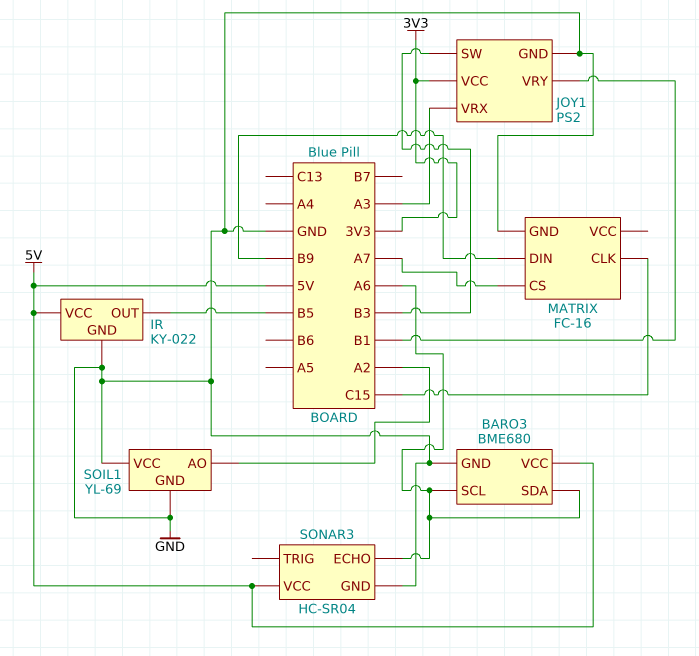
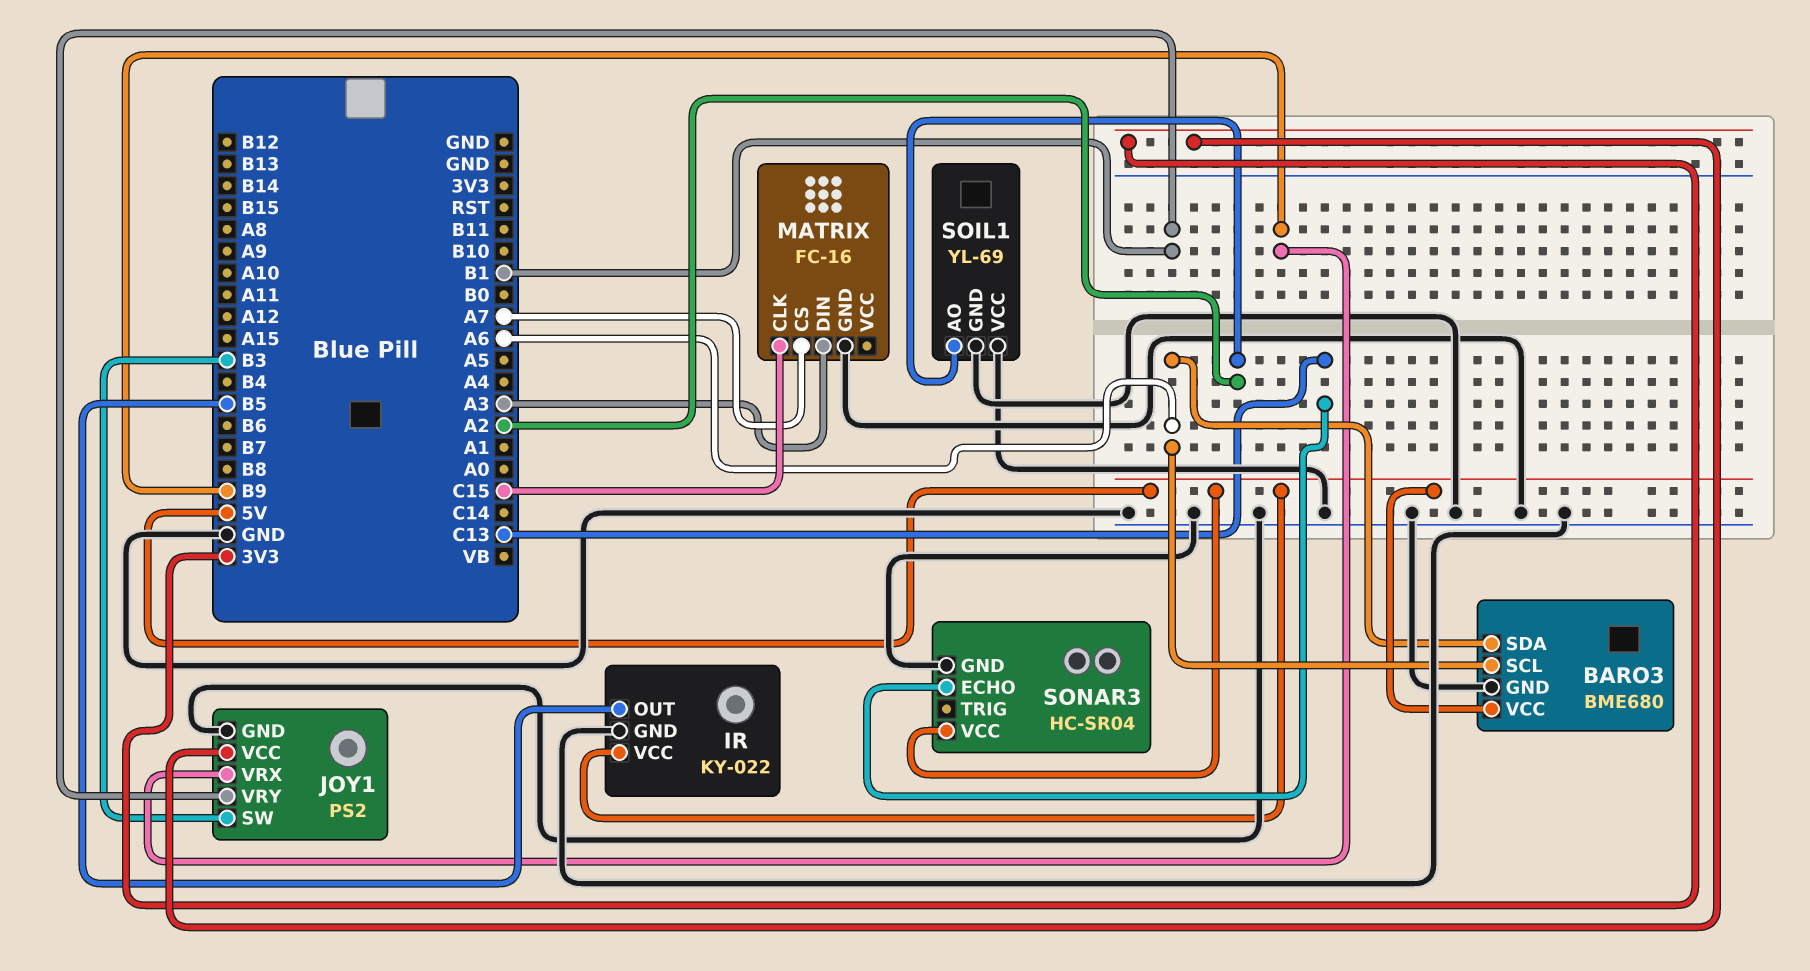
JOY1 pin VRX: A3 -> B9
MATRIX pin DIN: B9 -> A3
SONAR3 pin ECHO: A6 -> C13

